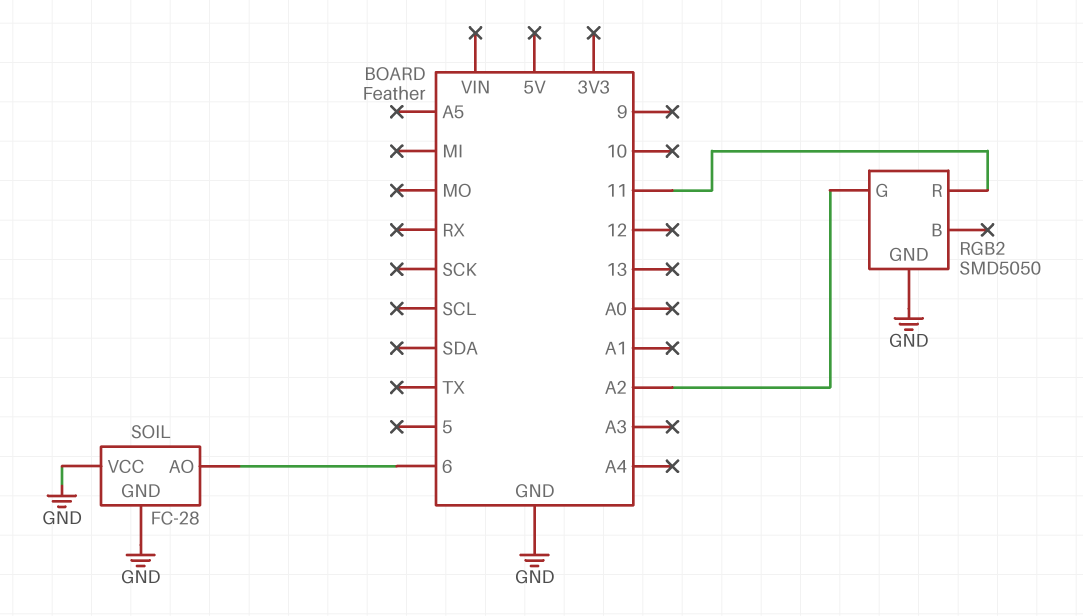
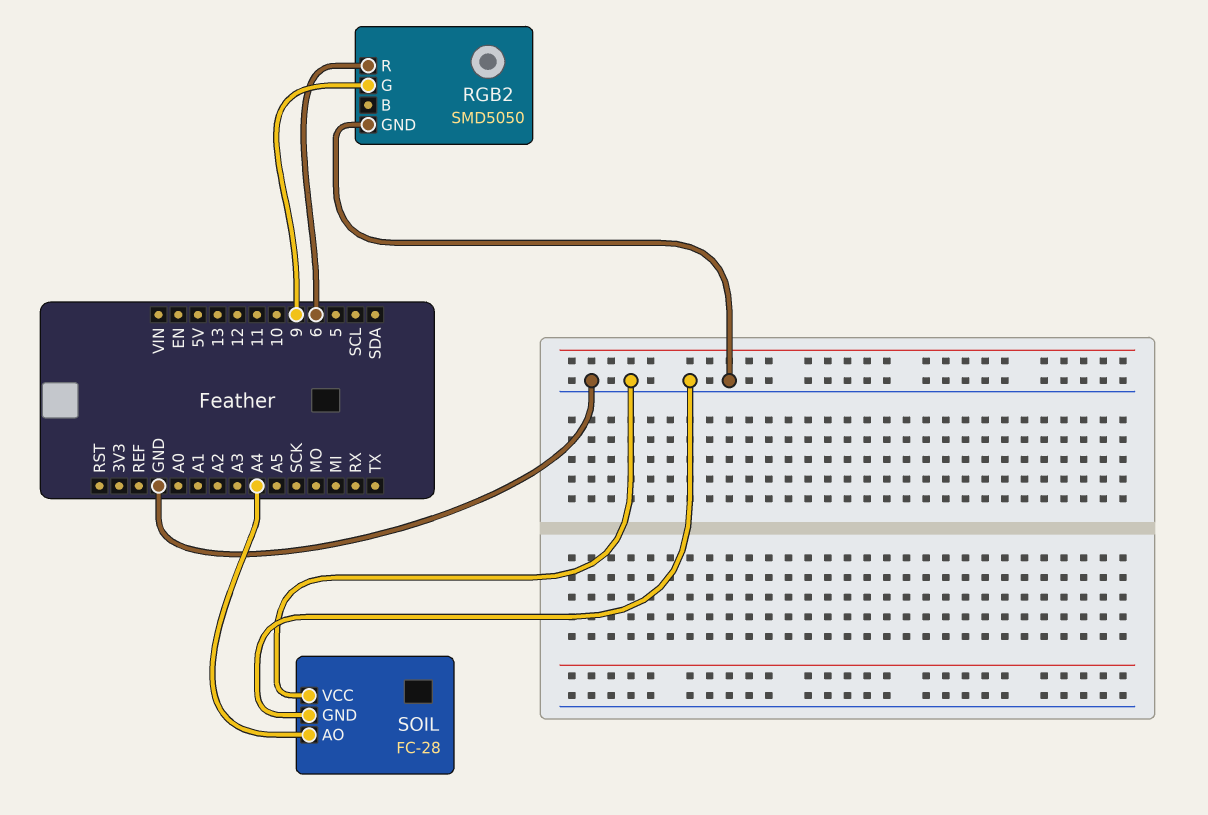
RGB2 pin G: A2 -> 9
RGB2 pin R: 11 -> 6
SOIL pin AO: 6 -> A4

